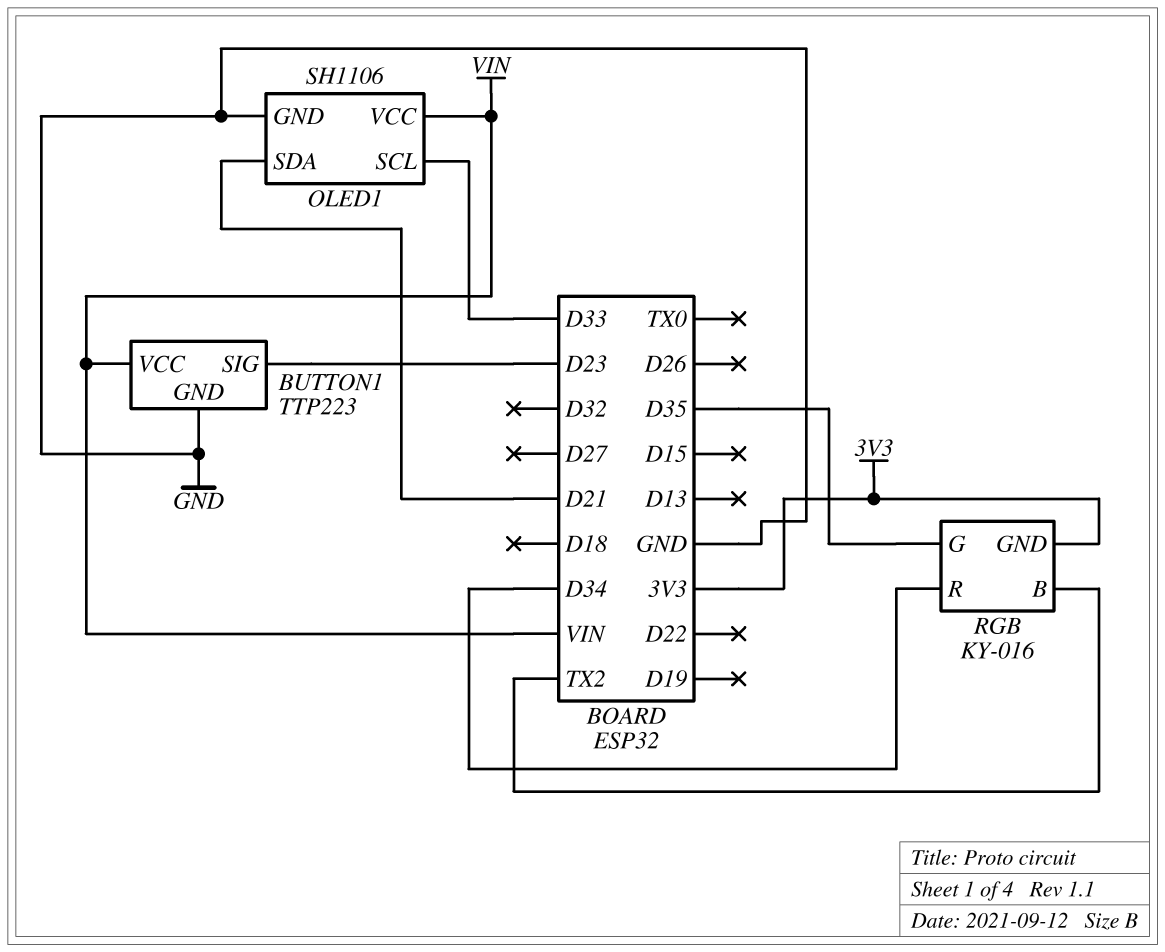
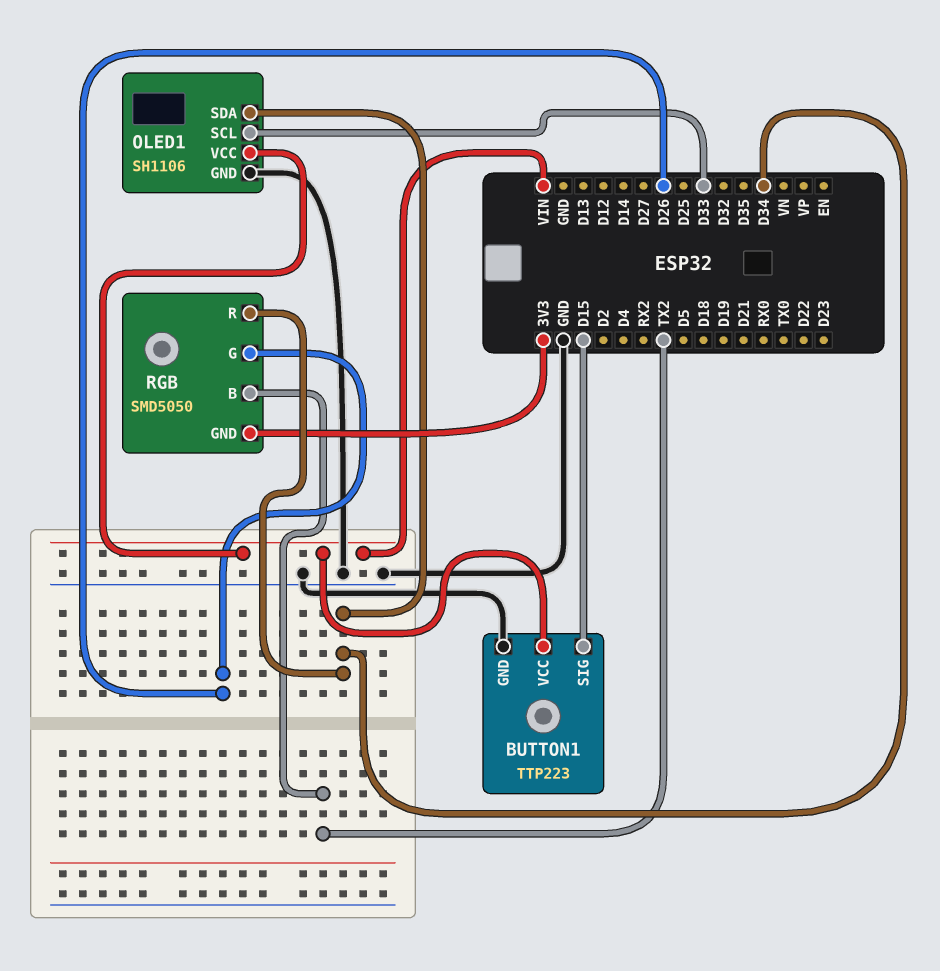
BUTTON1 pin SIG: D23 -> D15
OLED1 pin SDA: D21 -> D34
RGB: KY-016 -> SMD5050
RGB pin G: D35 -> D26

